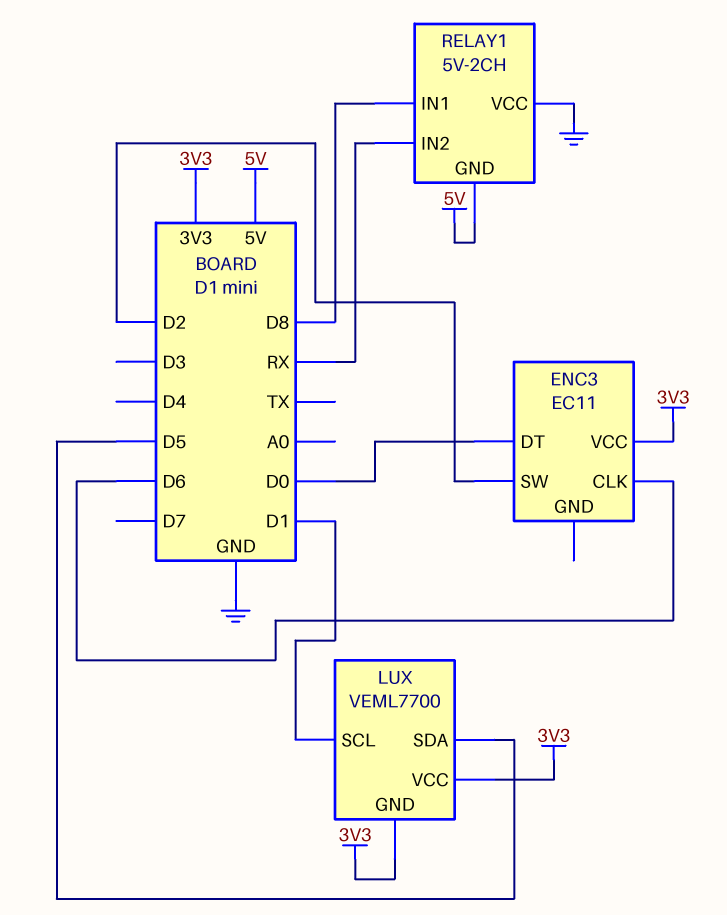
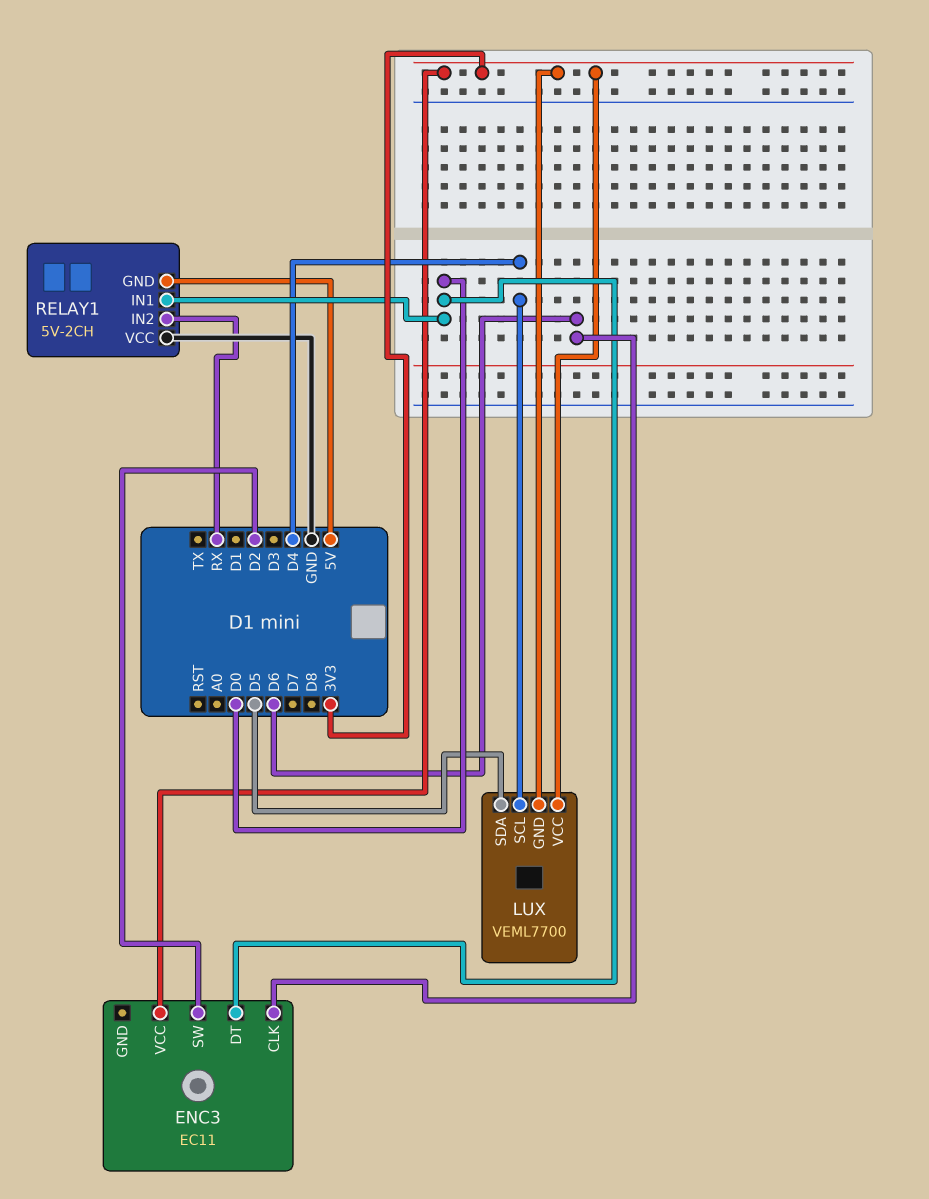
LUX pin SCL: D1 -> D4
RELAY1 pin IN1: D8 -> D0

